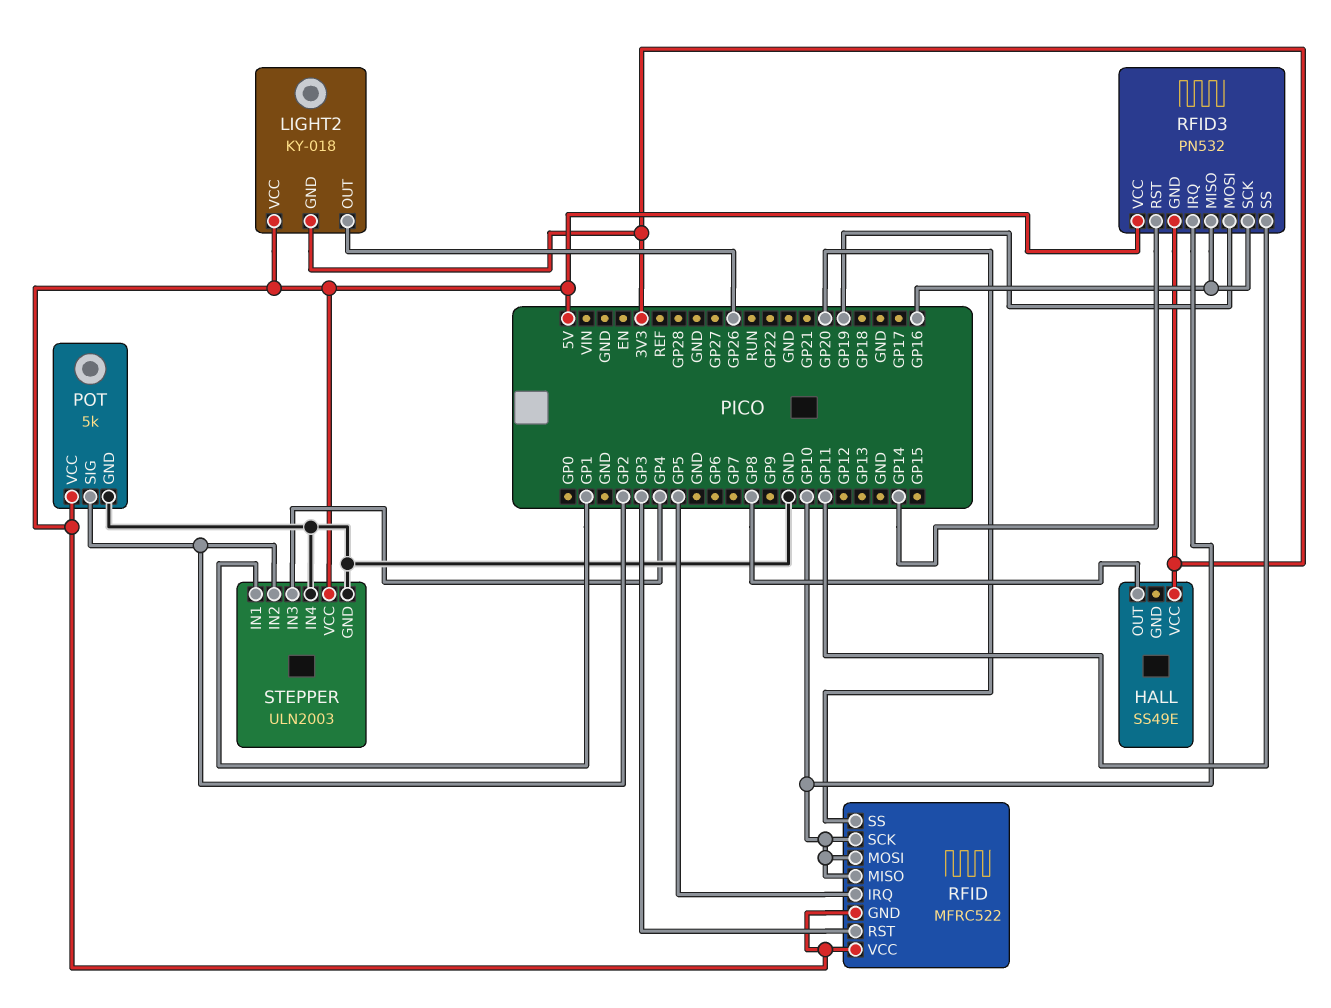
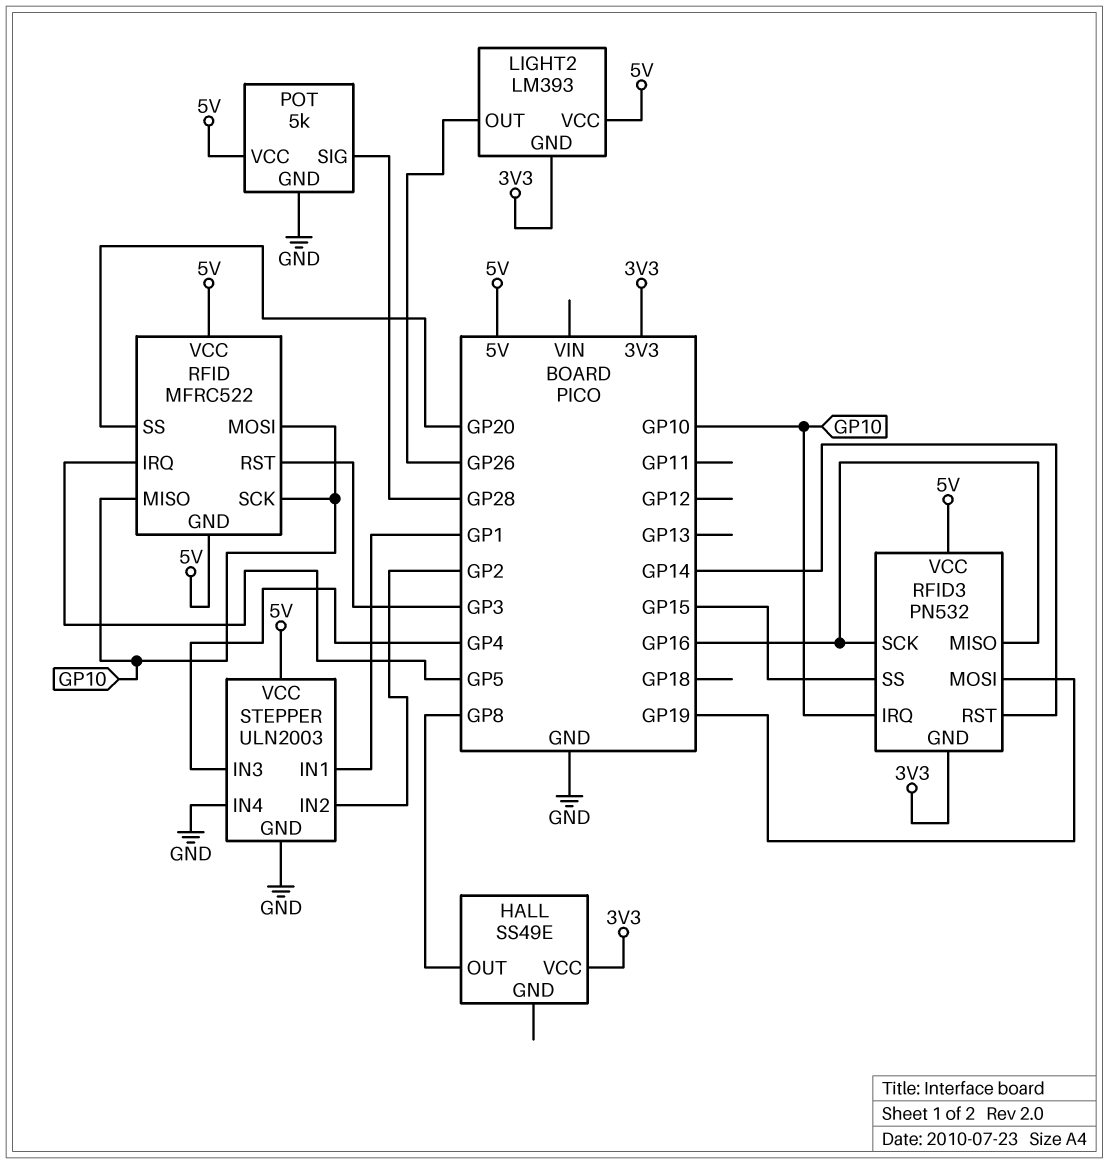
LIGHT2: KY-018 -> LM393
POT pin SIG: GP2 -> GP28
RFID3 pin SS: GP11 -> GP15

